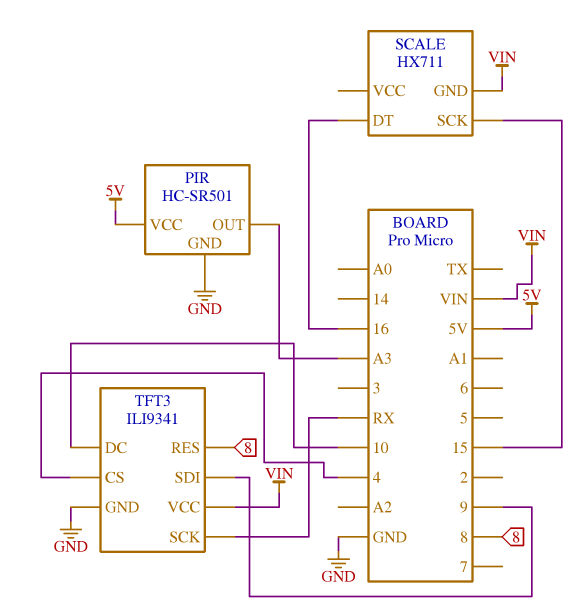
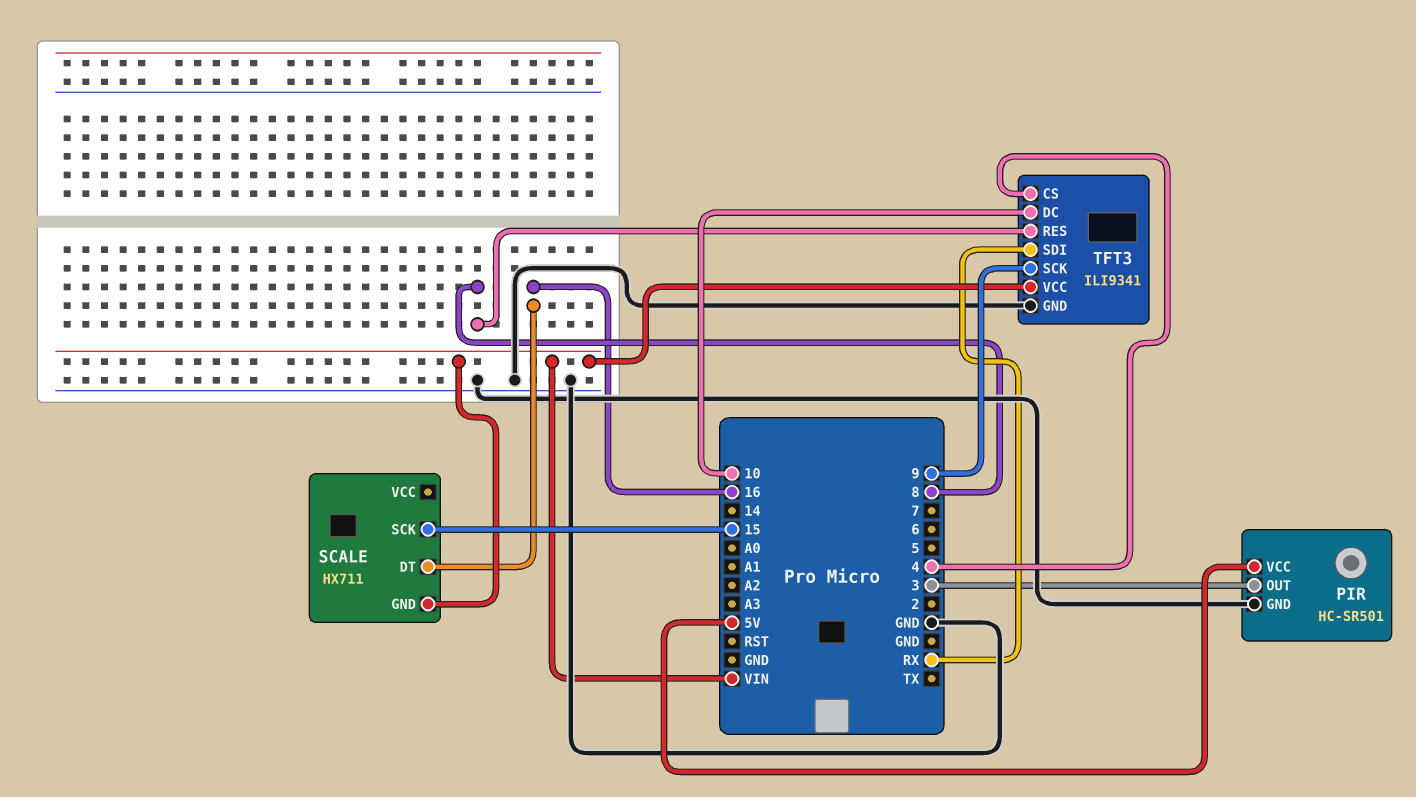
PIR pin OUT: A3 -> 3
TFT3 pin SCK: RX -> 9
TFT3 pin SDI: 9 -> RX

